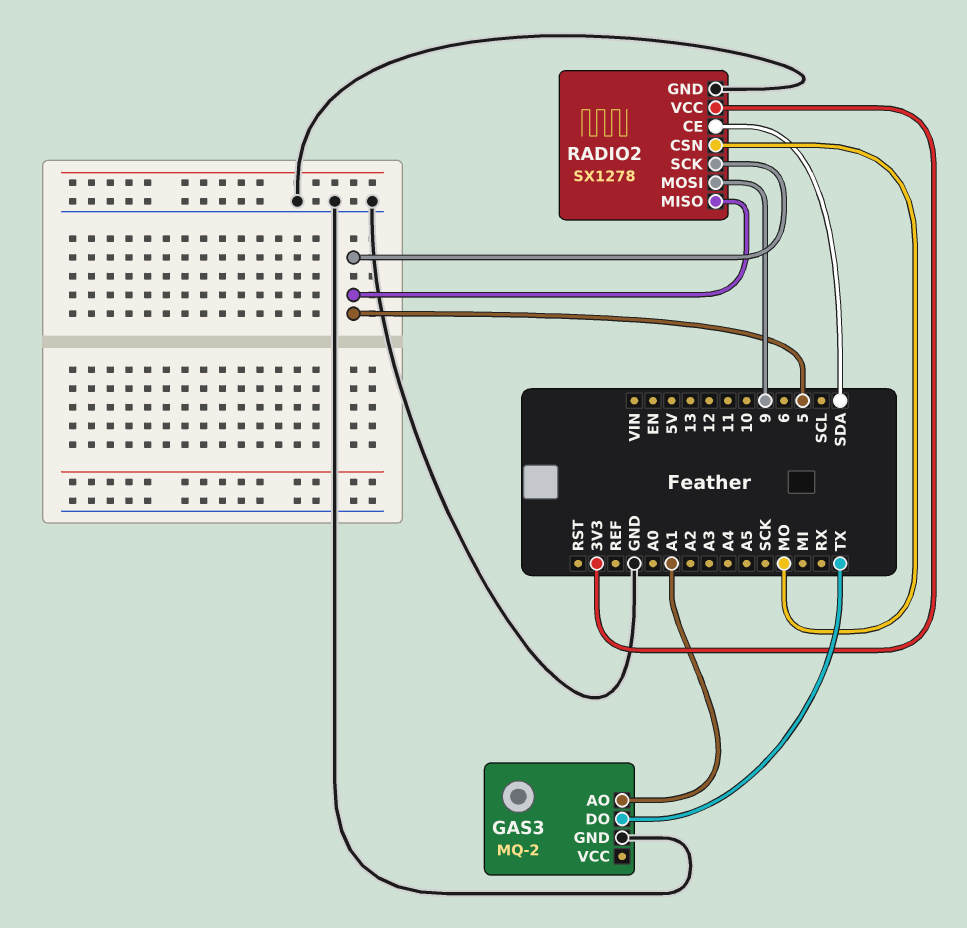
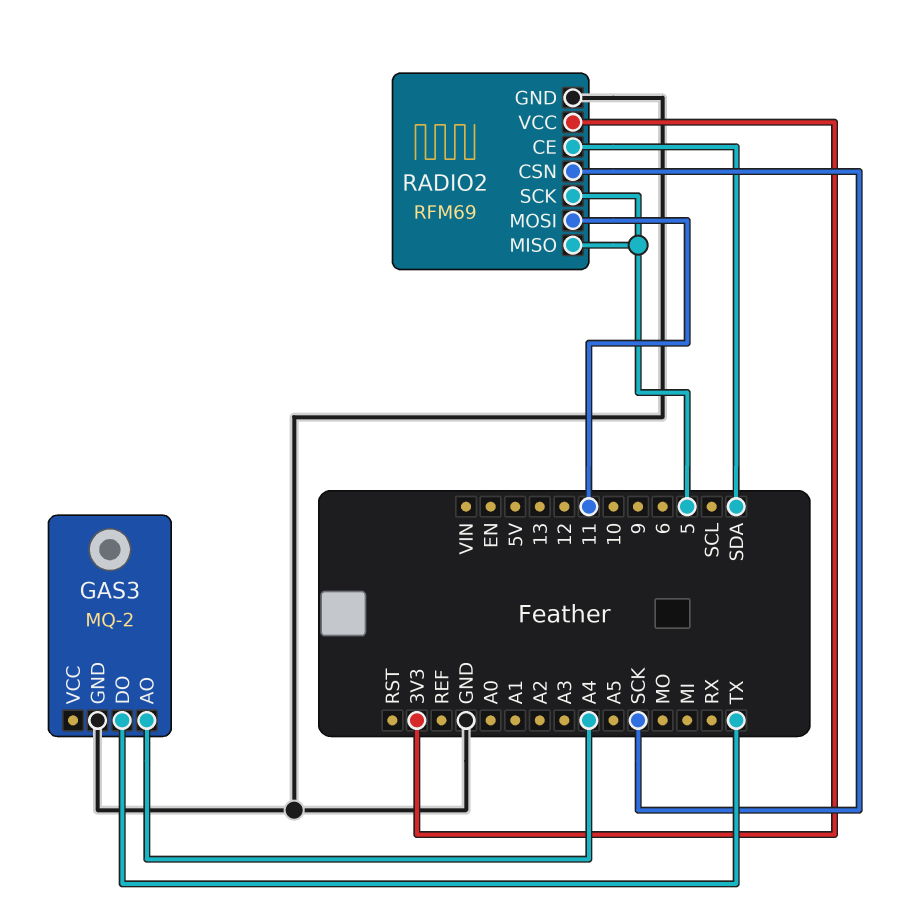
GAS3 pin AO: A1 -> A4
RADIO2: SX1278 -> RFM69
RADIO2 pin CSN: MO -> SCK
RADIO2 pin MOSI: 9 -> 11

